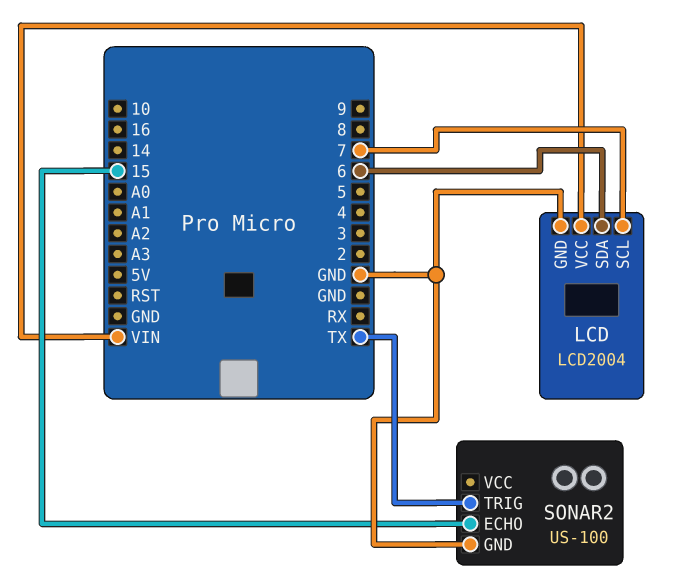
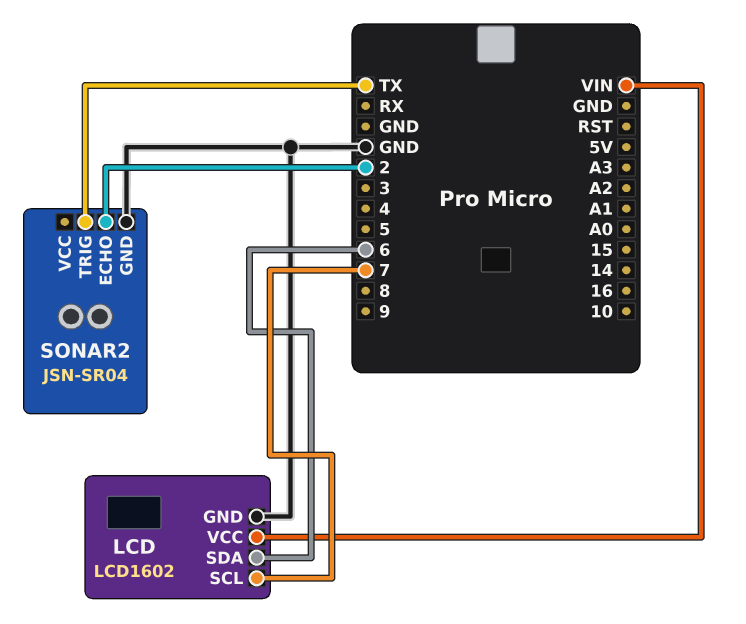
LCD: LCD2004 -> LCD1602
SONAR2: US-100 -> JSN-SR04
SONAR2 pin ECHO: 15 -> 2

